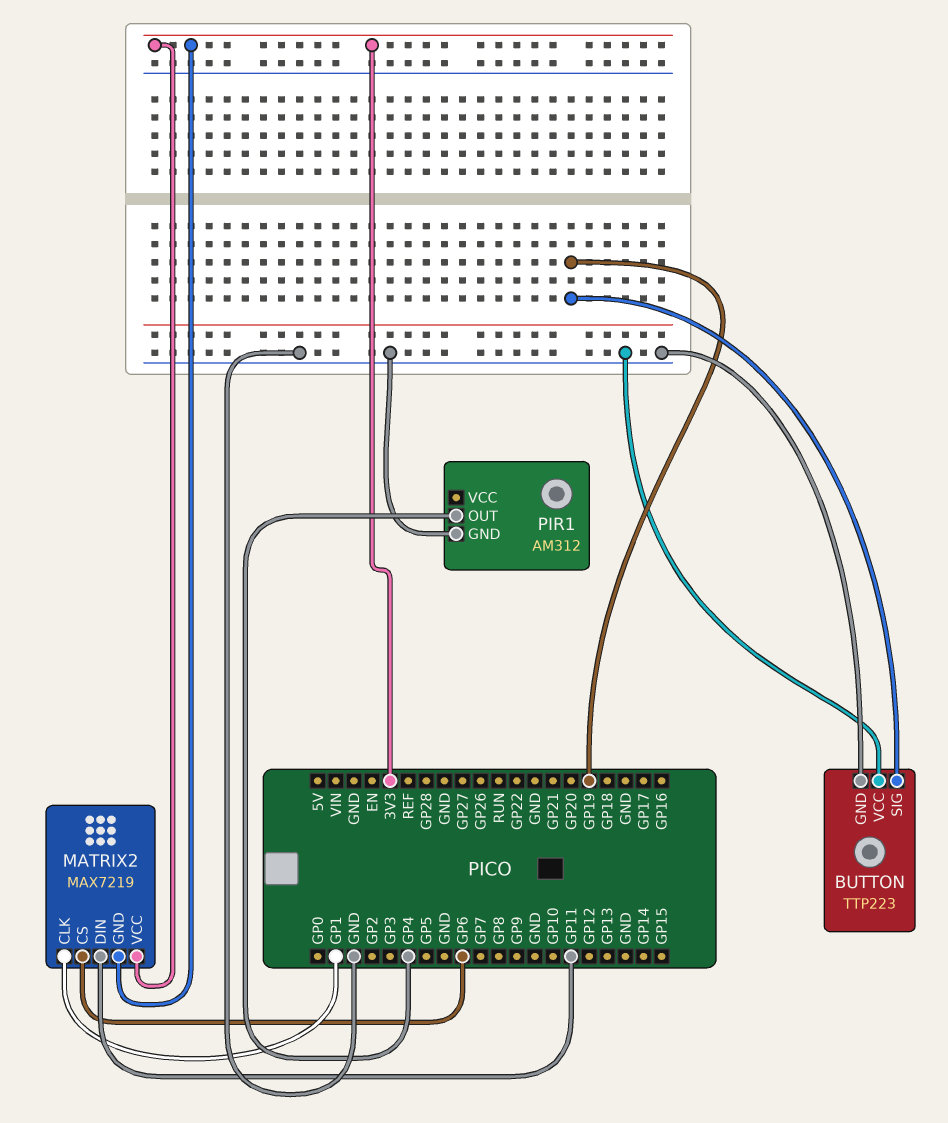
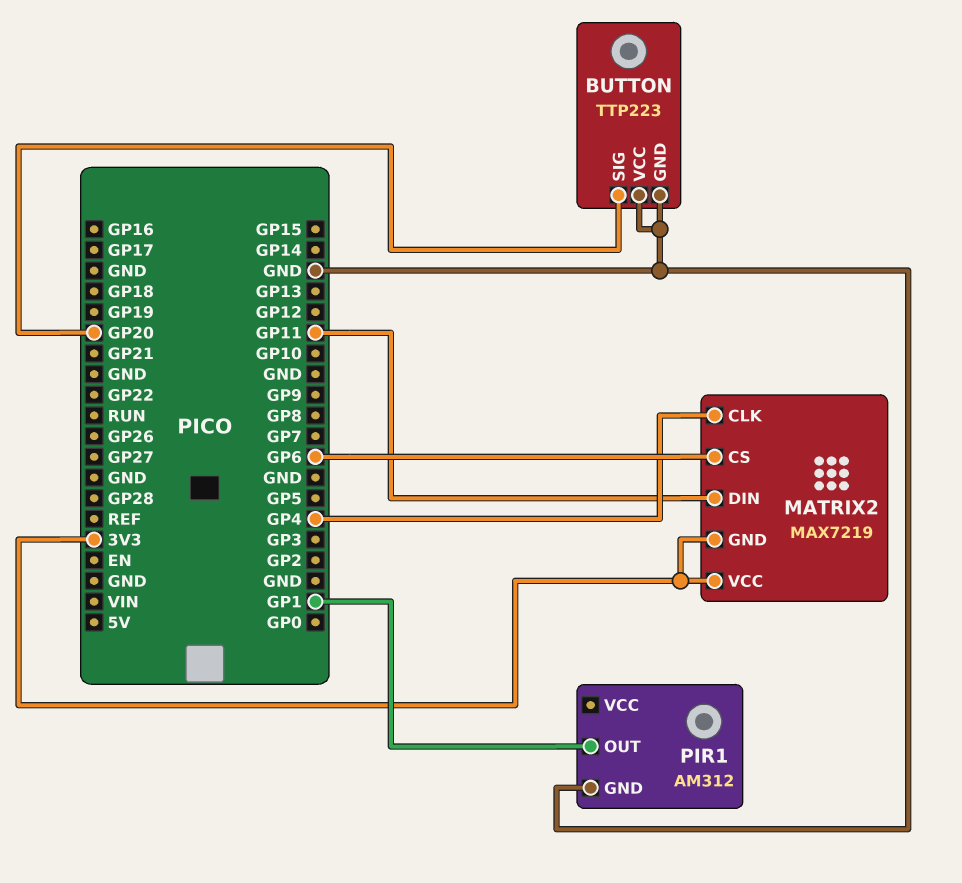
BUTTON pin SIG: GP19 -> GP20
MATRIX2 pin CLK: GP1 -> GP4
PIR1 pin OUT: GP4 -> GP1

